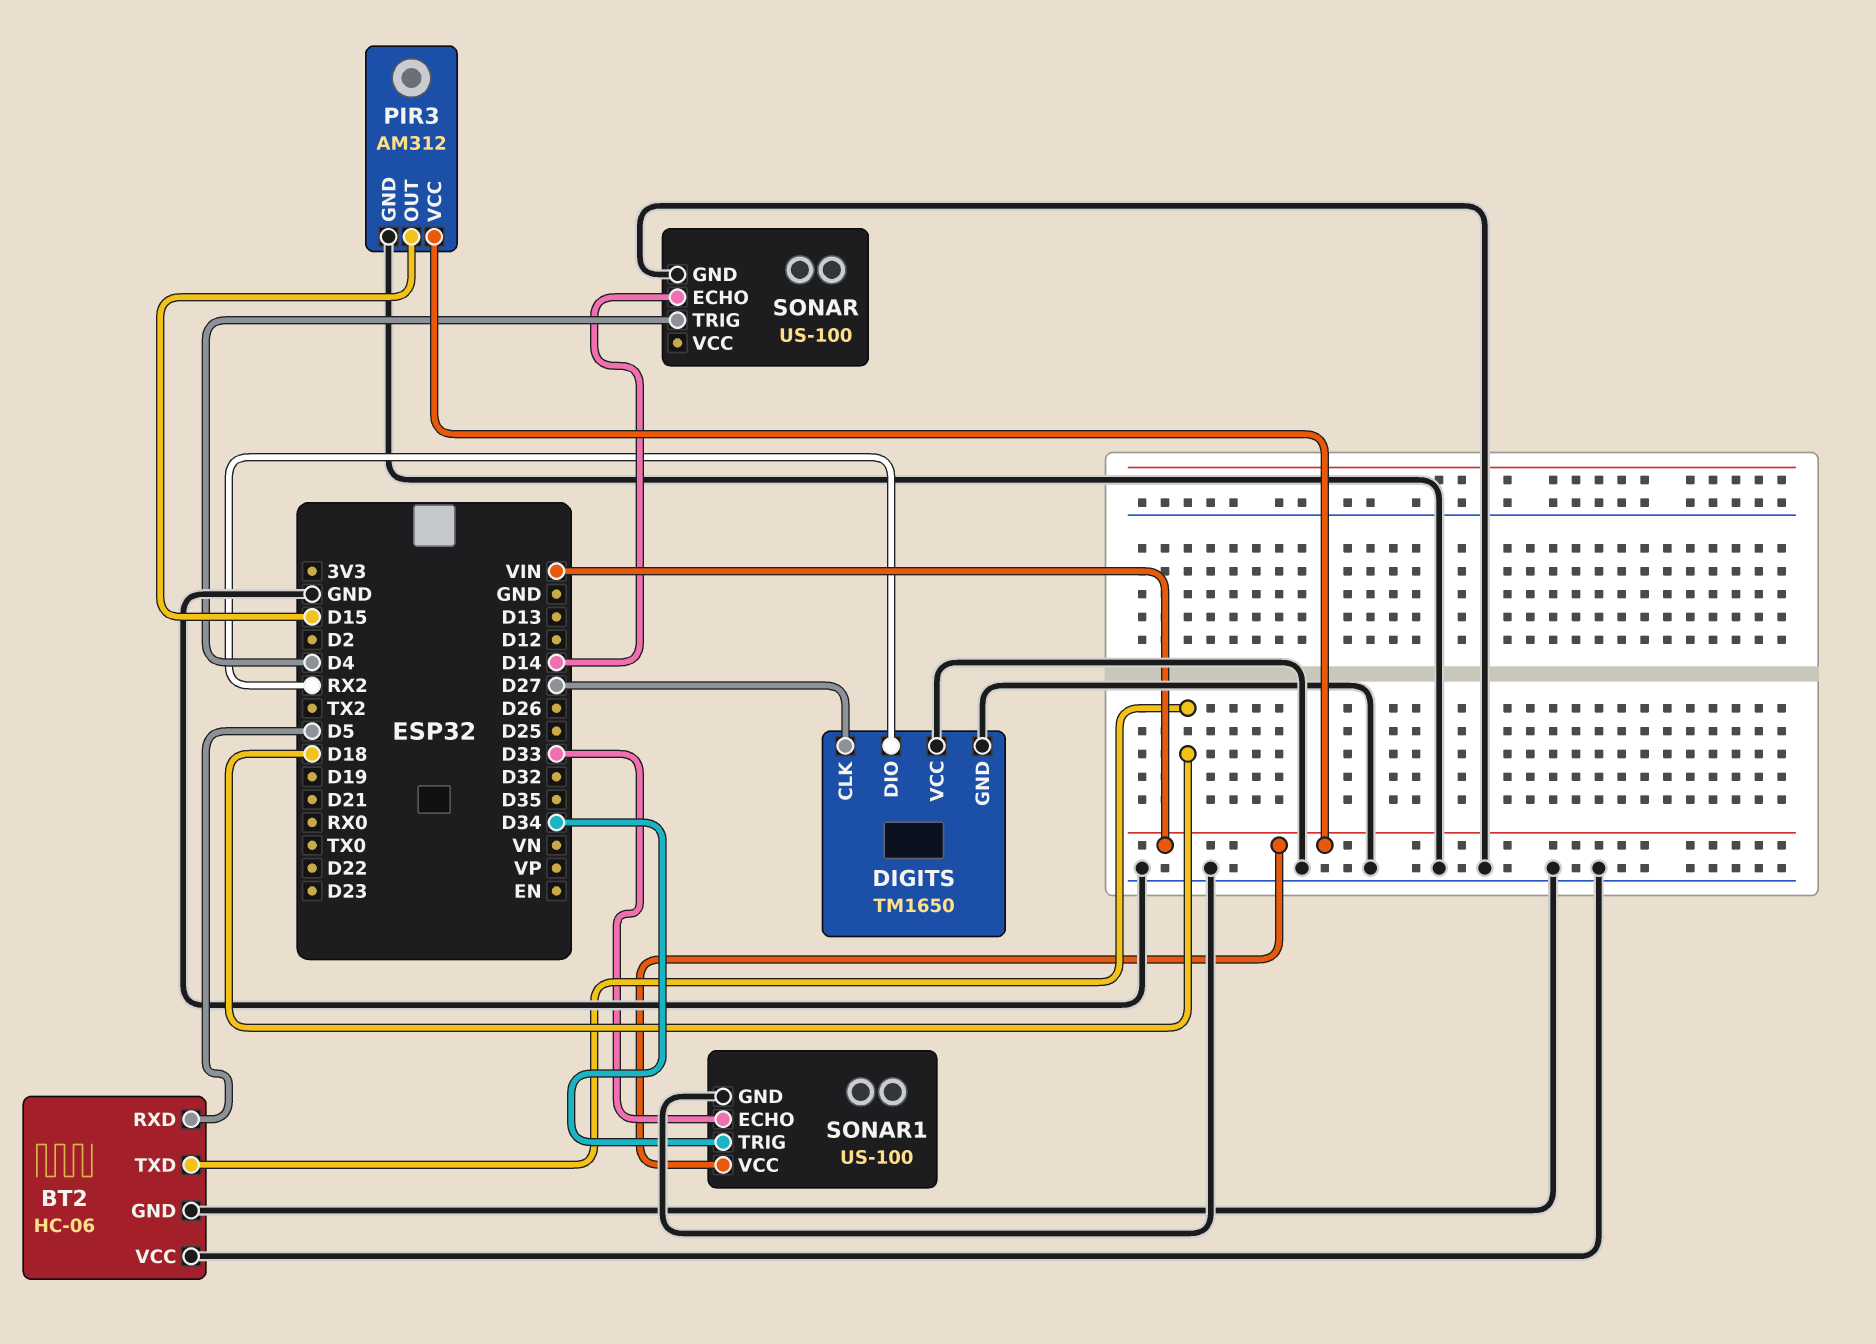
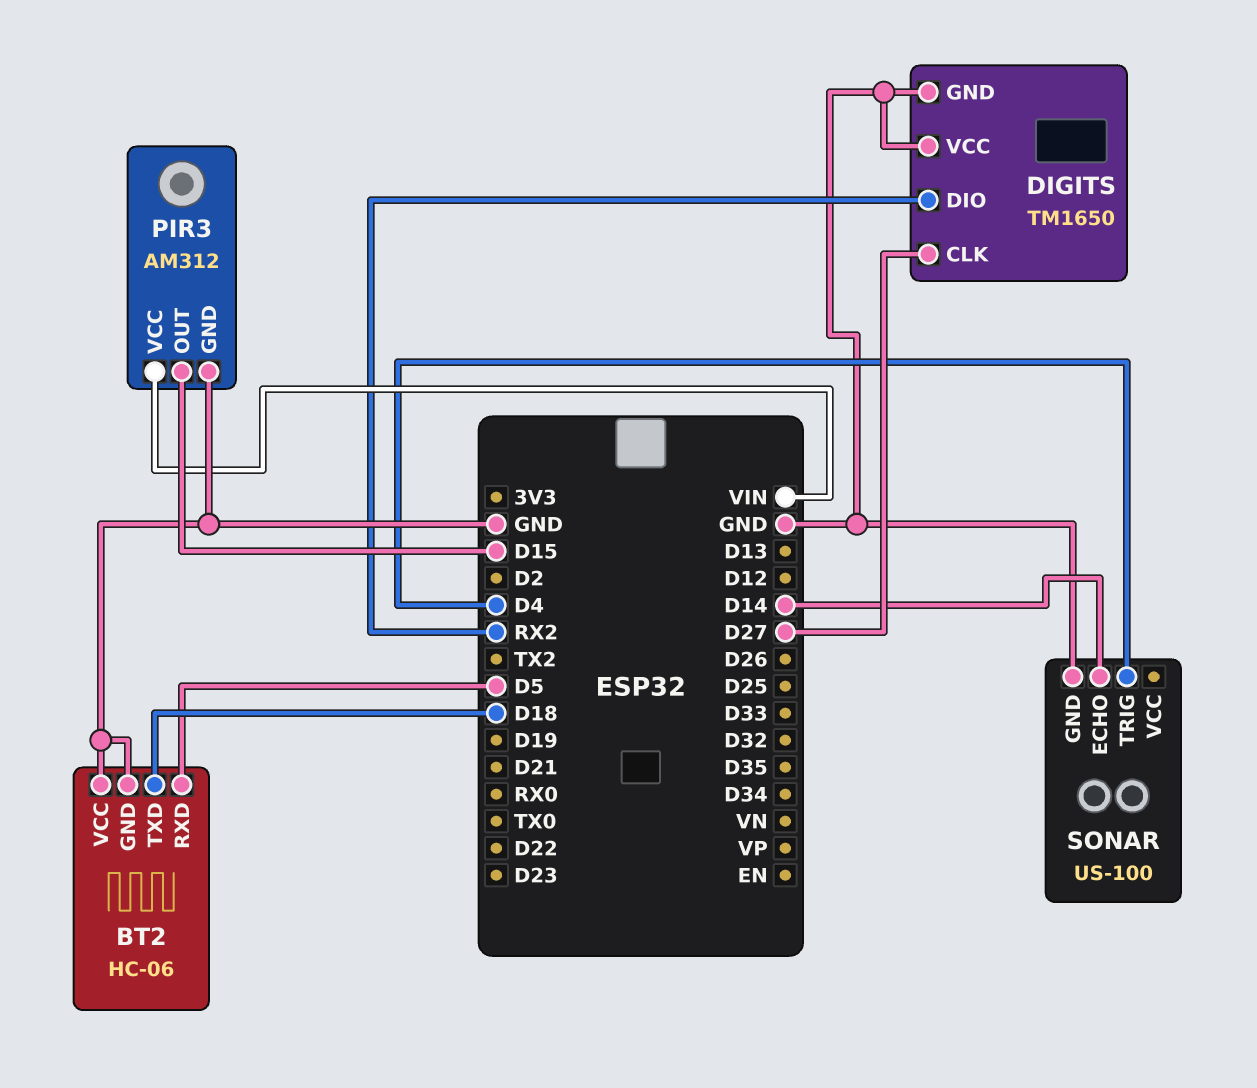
SONAR1: US-100 -> none
SONAR1 pin ECHO: D33 -> none
SONAR1 pin GND: GND -> none
SONAR1 pin TRIG: D34 -> none
SONAR1 pin VCC: VIN -> none

